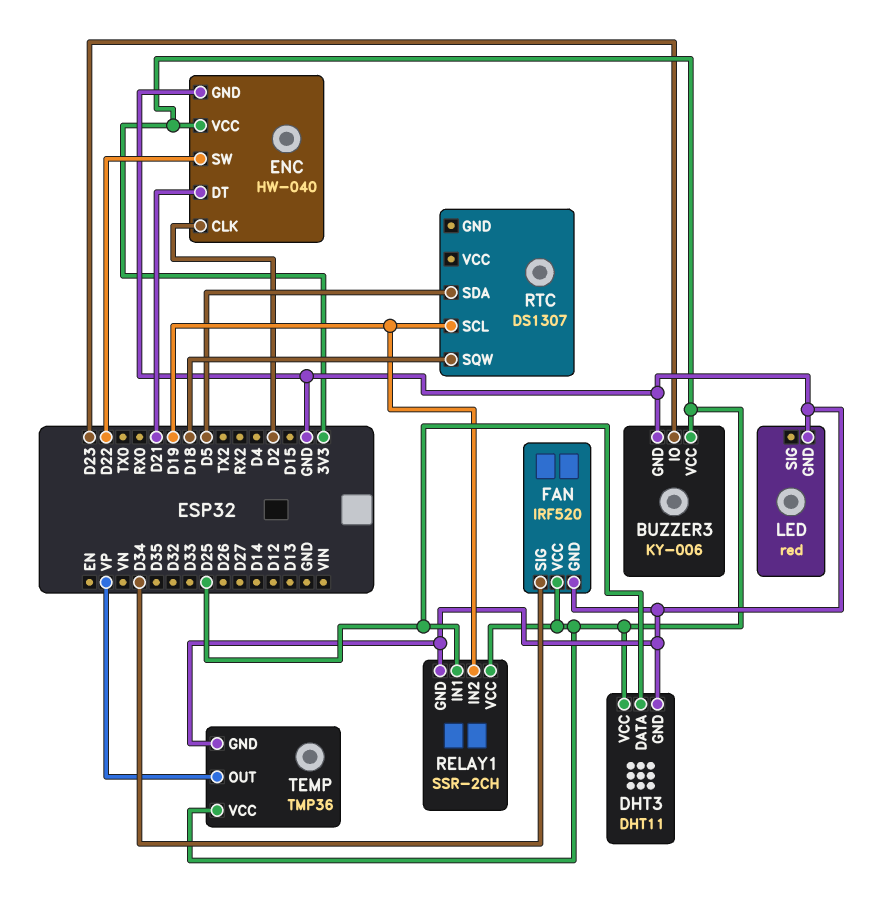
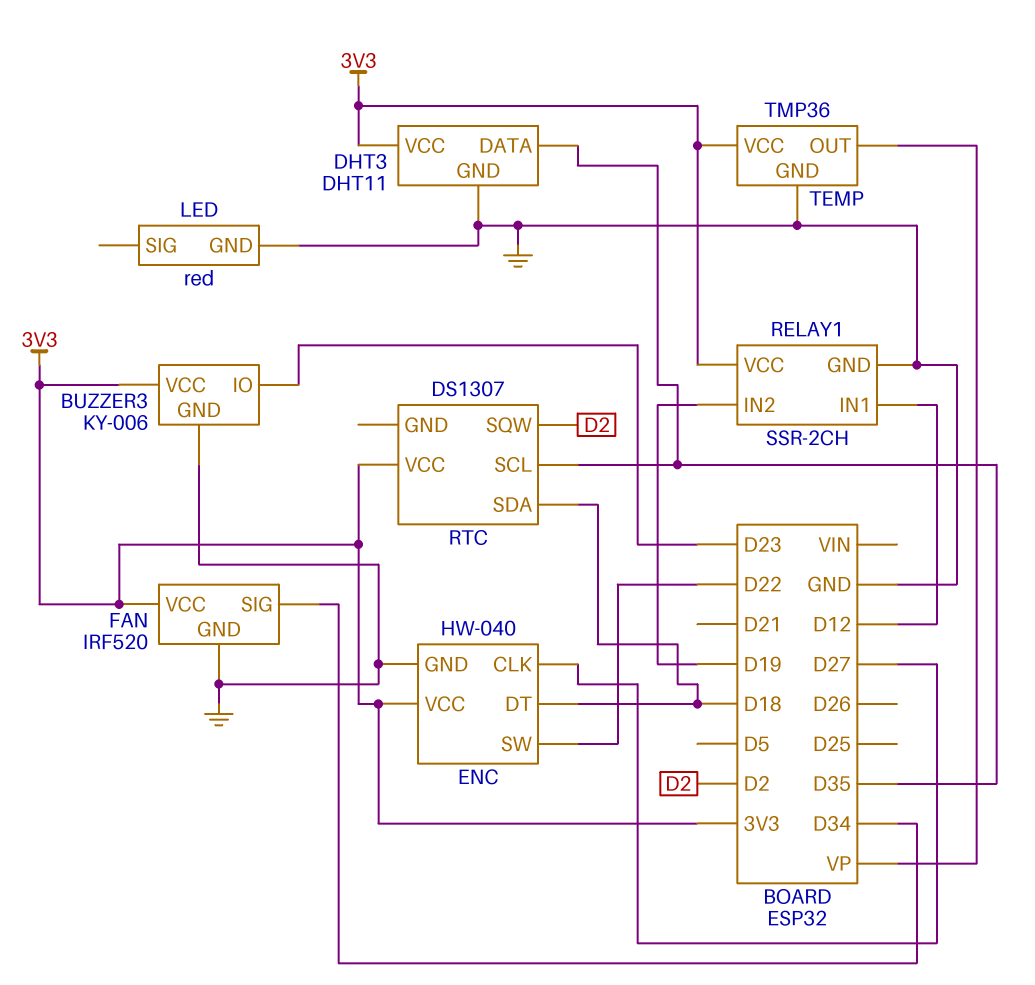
DHT3 pin DATA: D25 -> D35
ENC pin CLK: D2 -> D27
ENC pin DT: D21 -> D18
RELAY1 pin IN1: D25 -> D12
RTC pin SCL: D19 -> D35
RTC pin SDA: D5 -> D18
RTC pin SQW: D18 -> D2
RTC pin VCC: none -> 3V3

